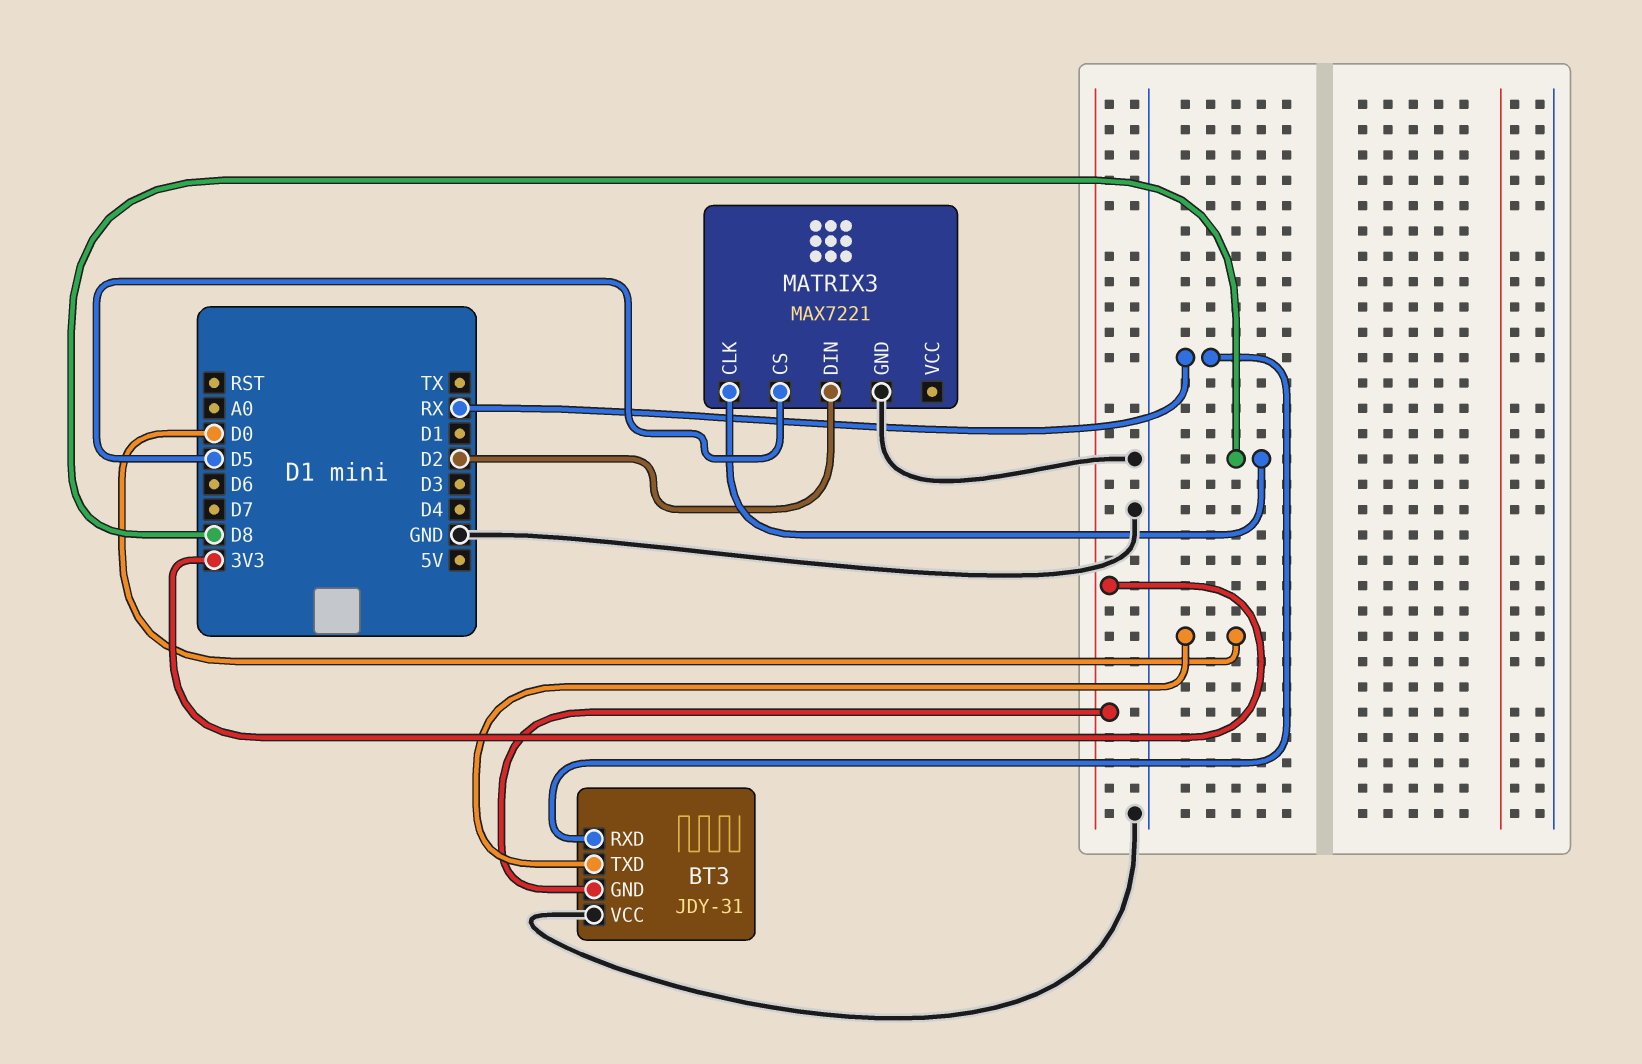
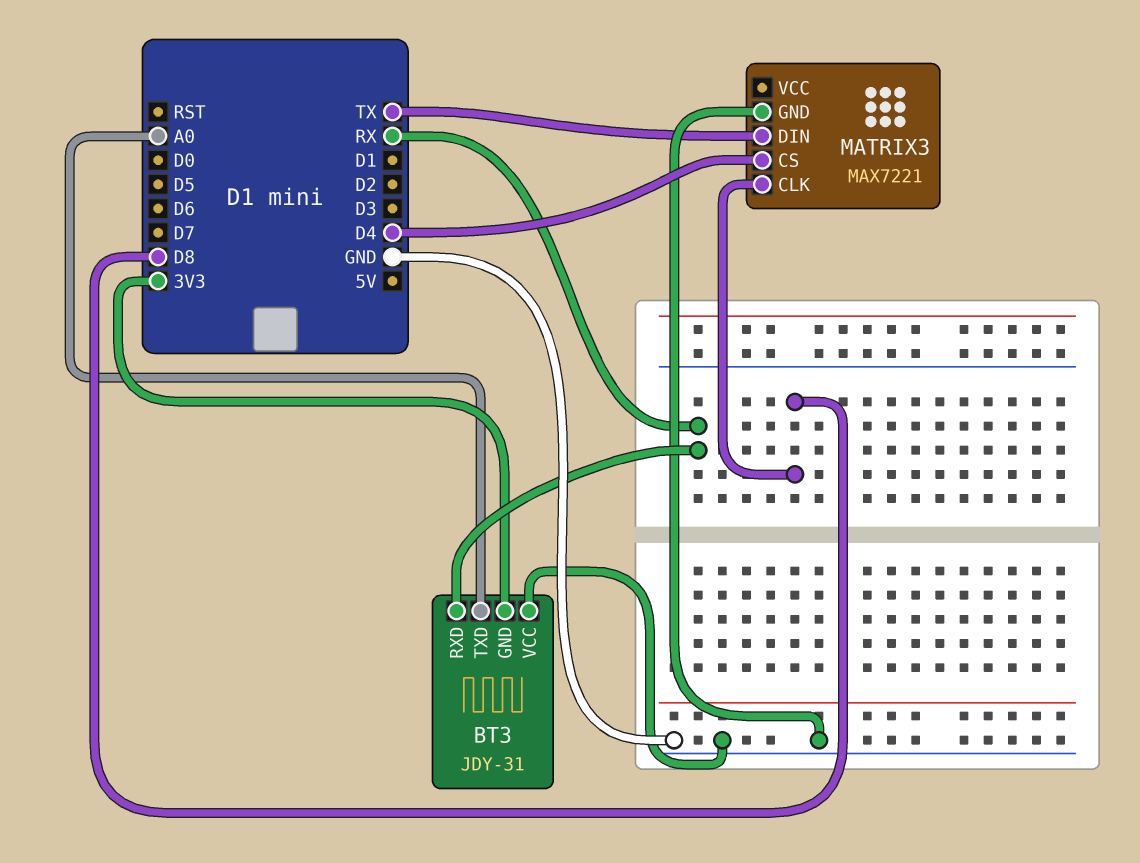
BT3 pin TXD: D0 -> A0
MATRIX3 pin CS: D5 -> D4
MATRIX3 pin DIN: D2 -> TX

